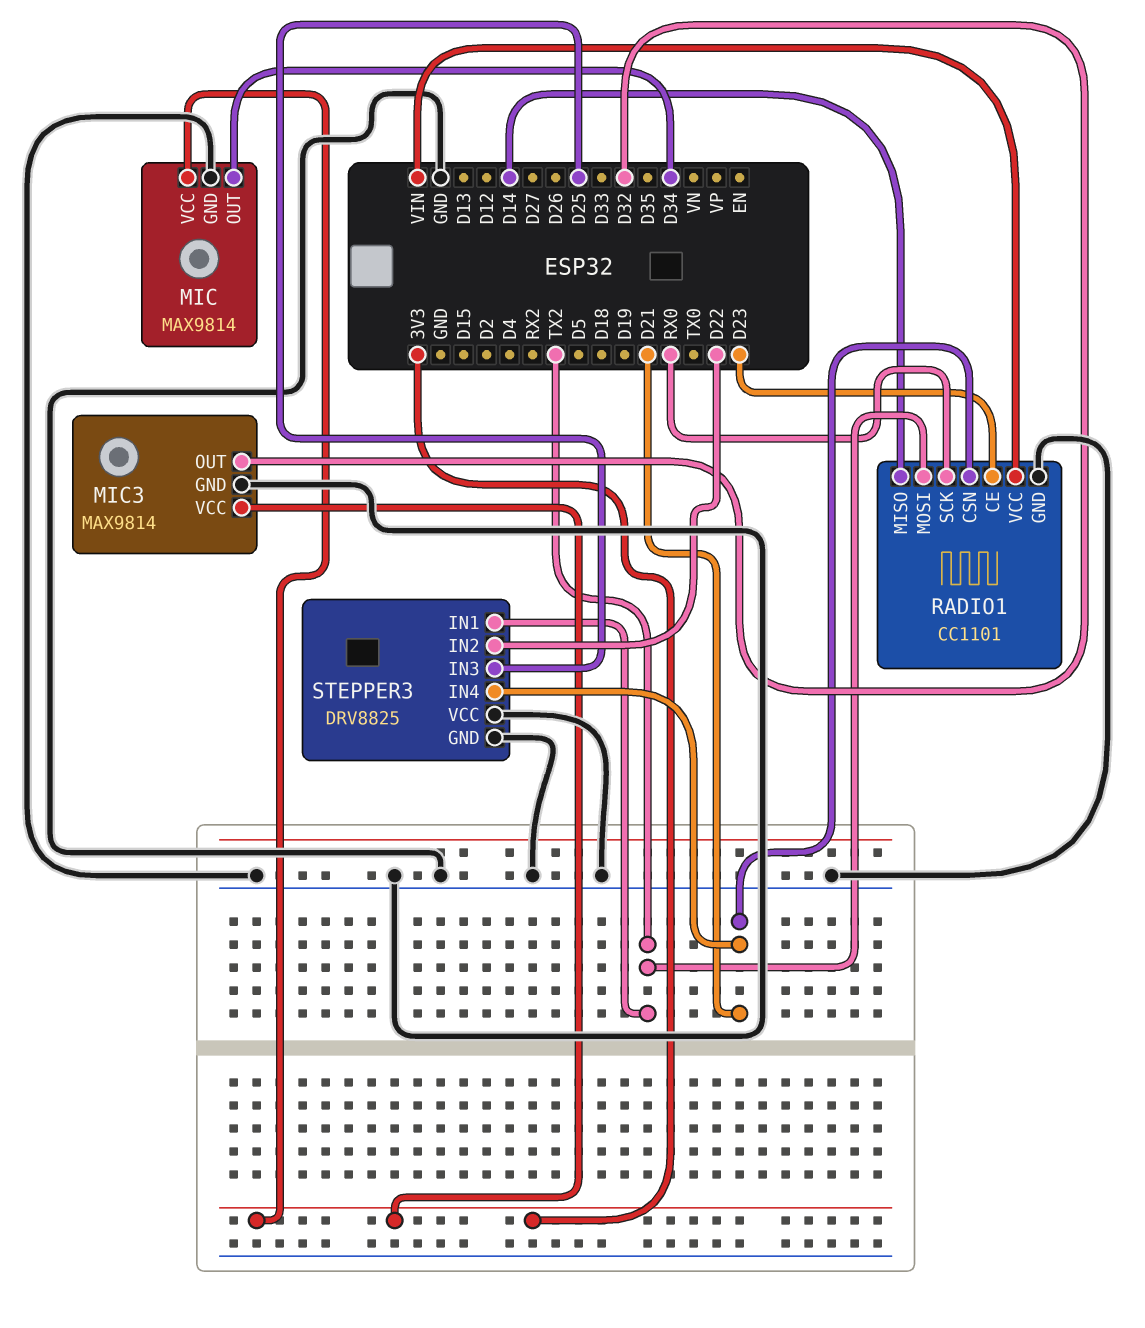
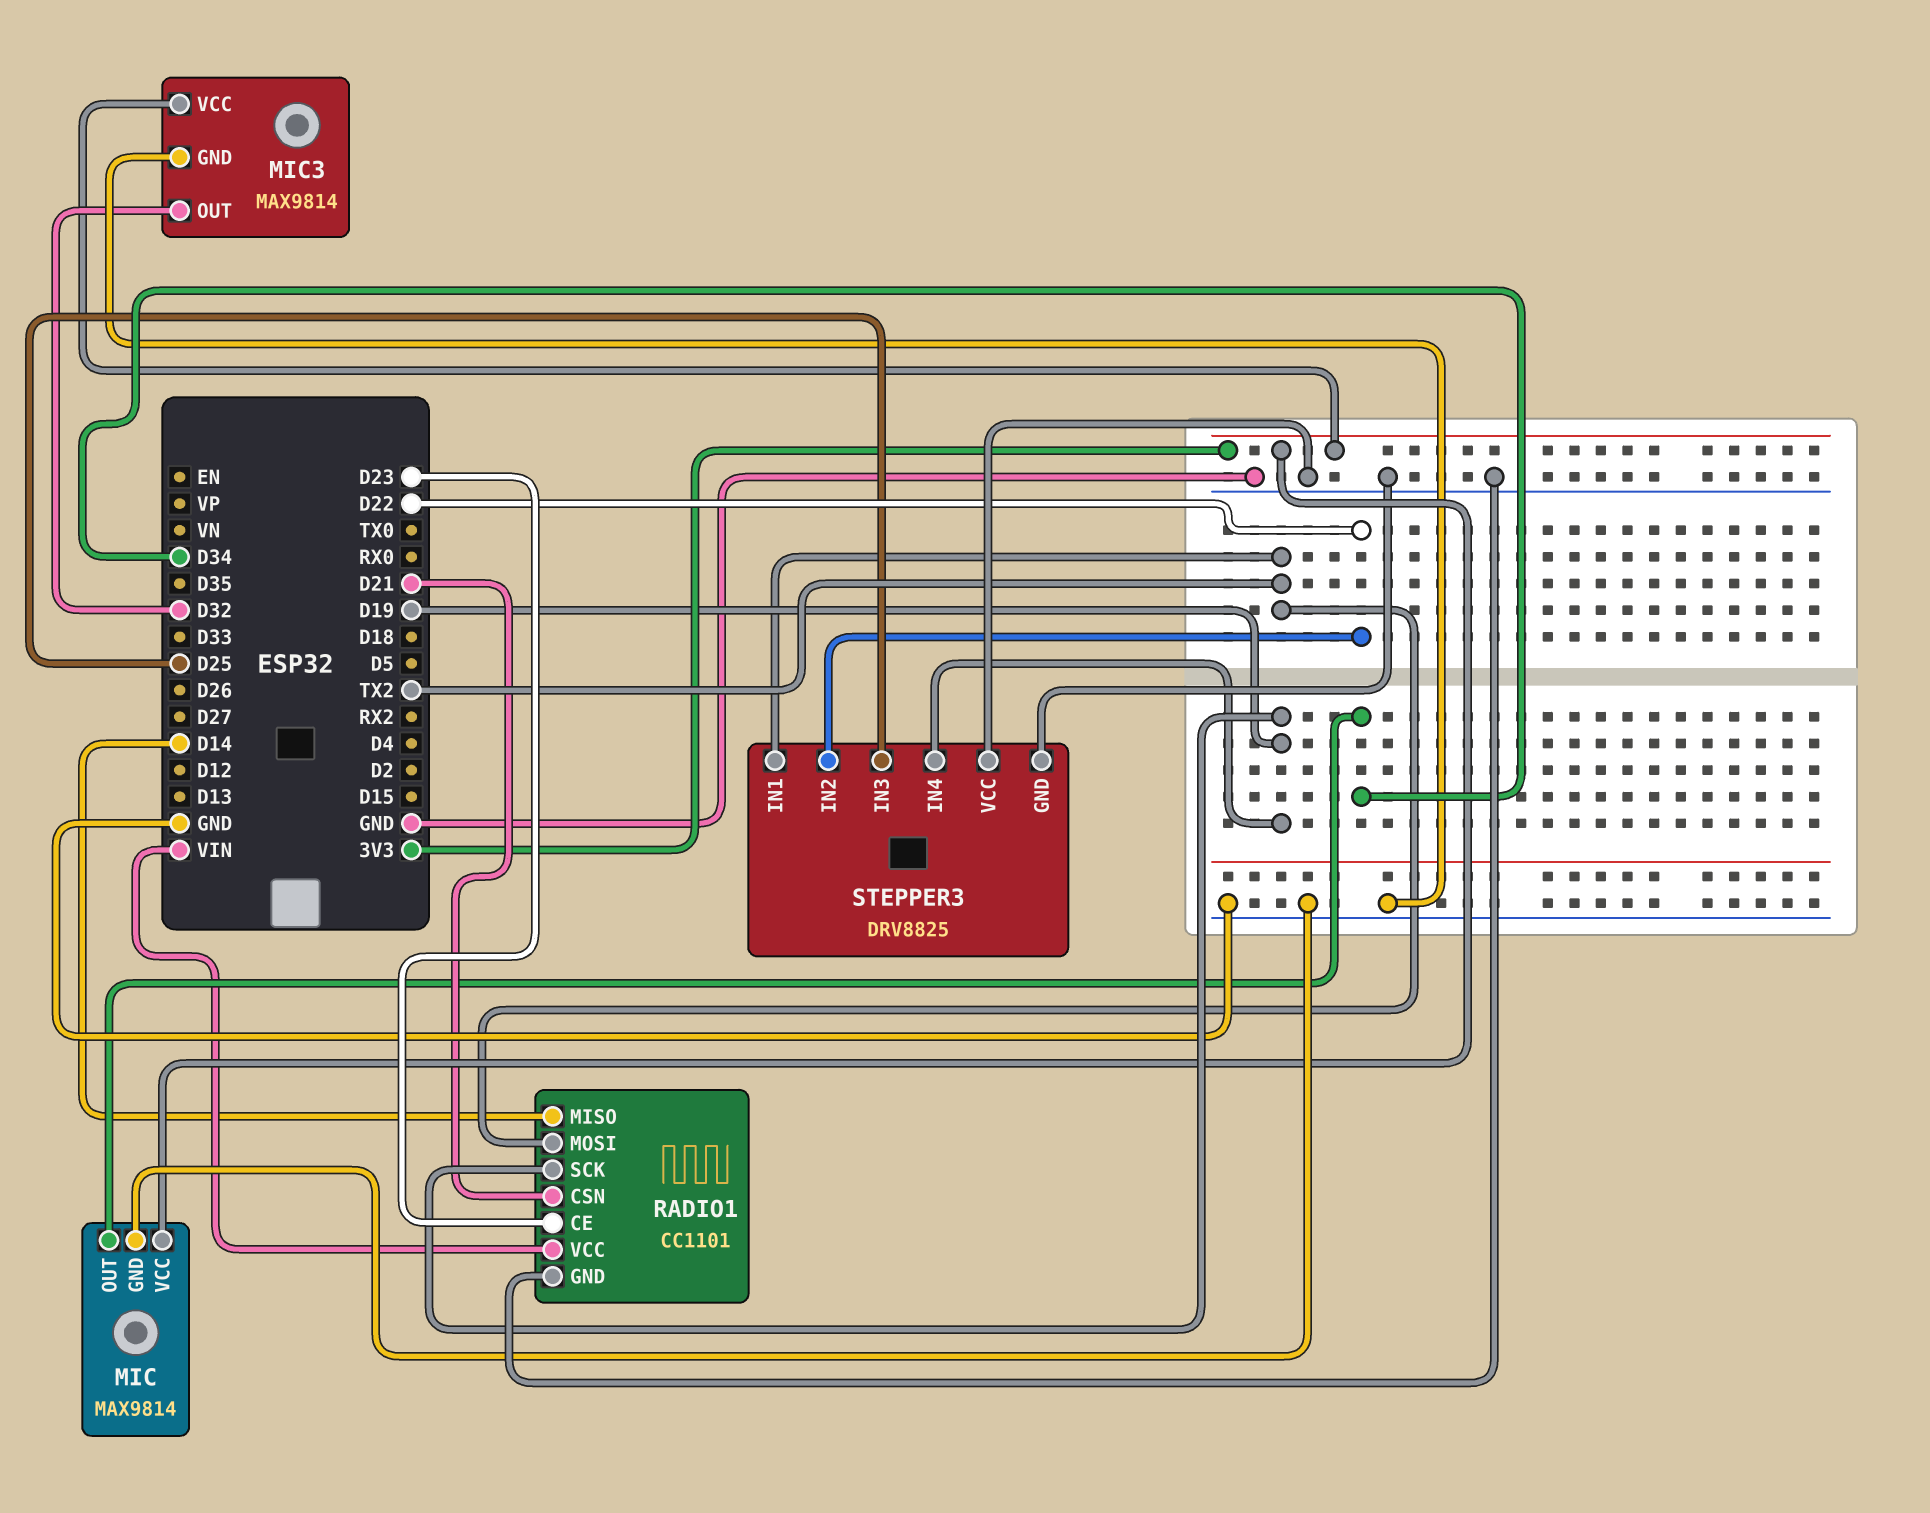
RADIO1 pin SCK: RX0 -> D19
STEPPER3 pin IN4: D21 -> D19

